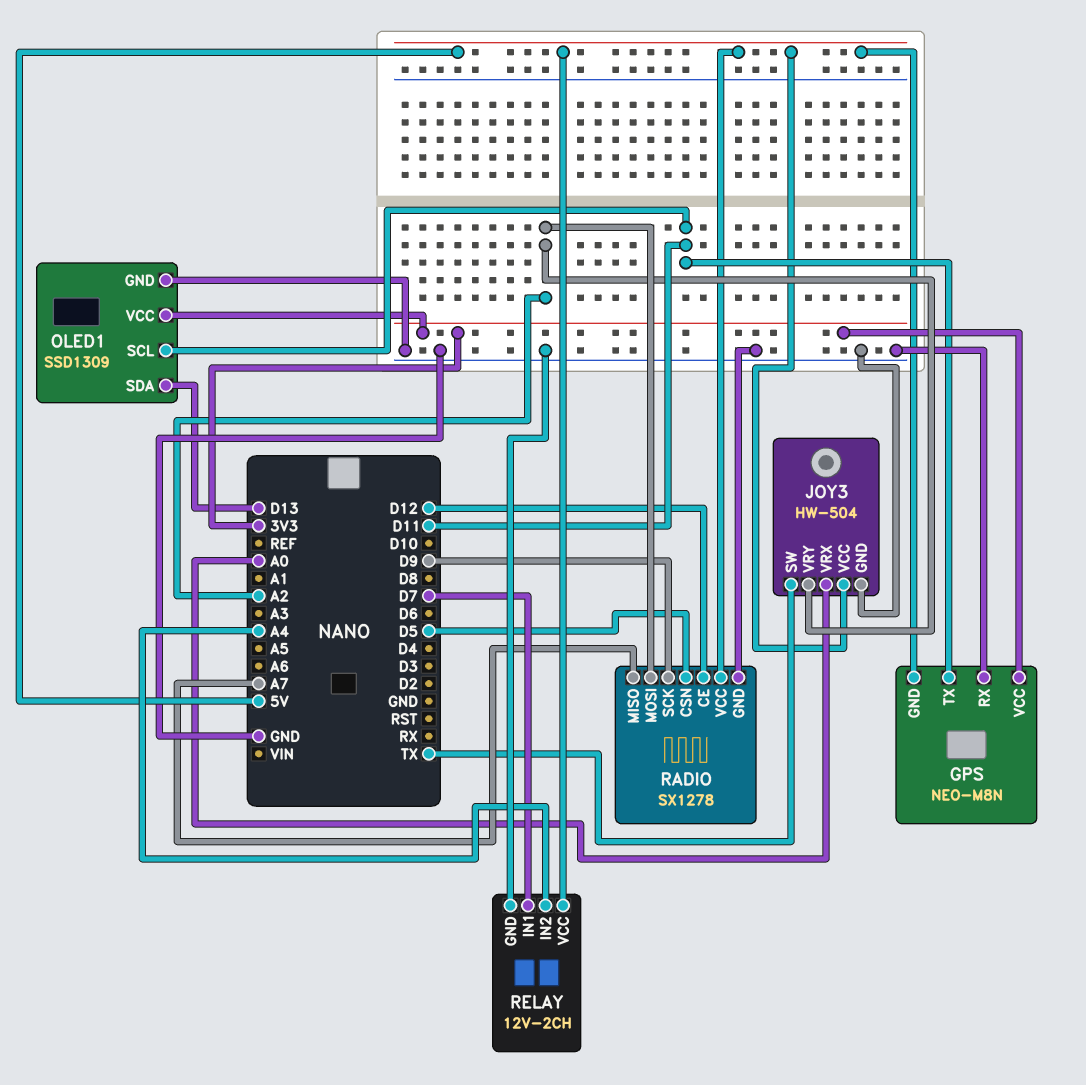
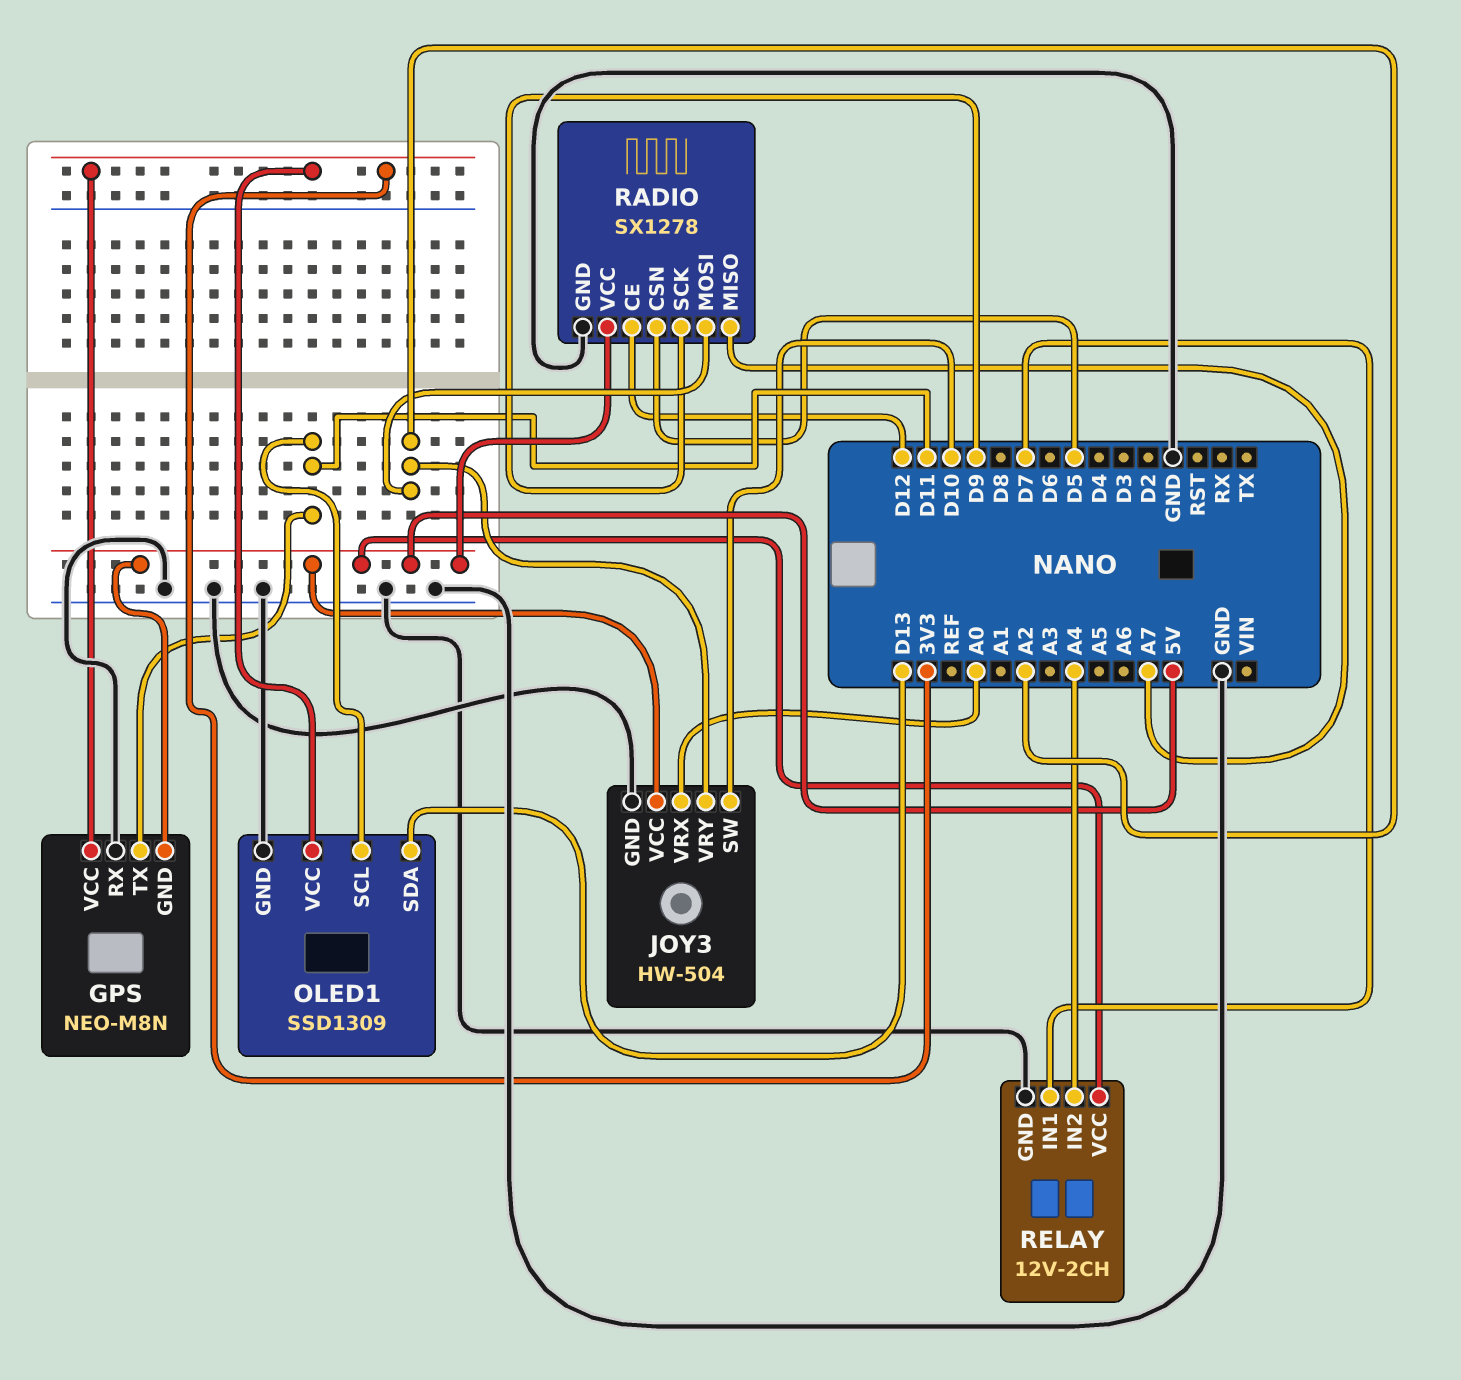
JOY3 pin SW: TX -> D10

